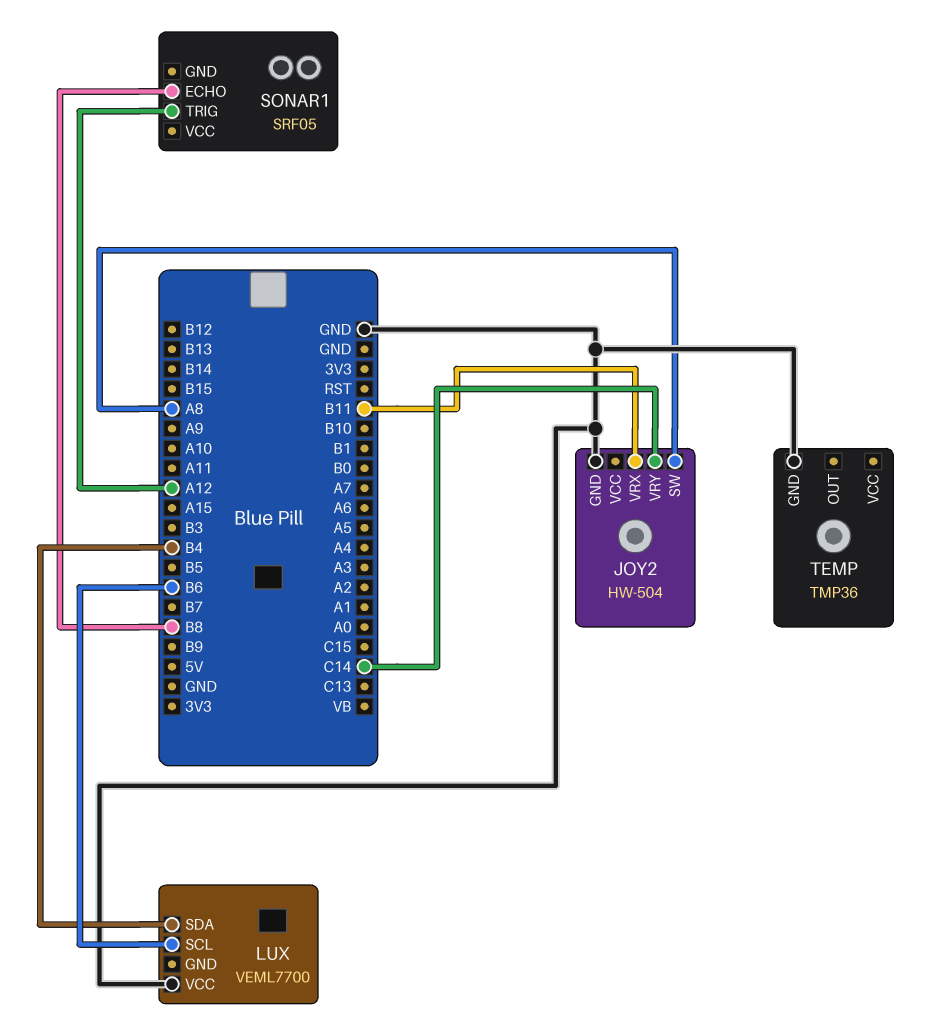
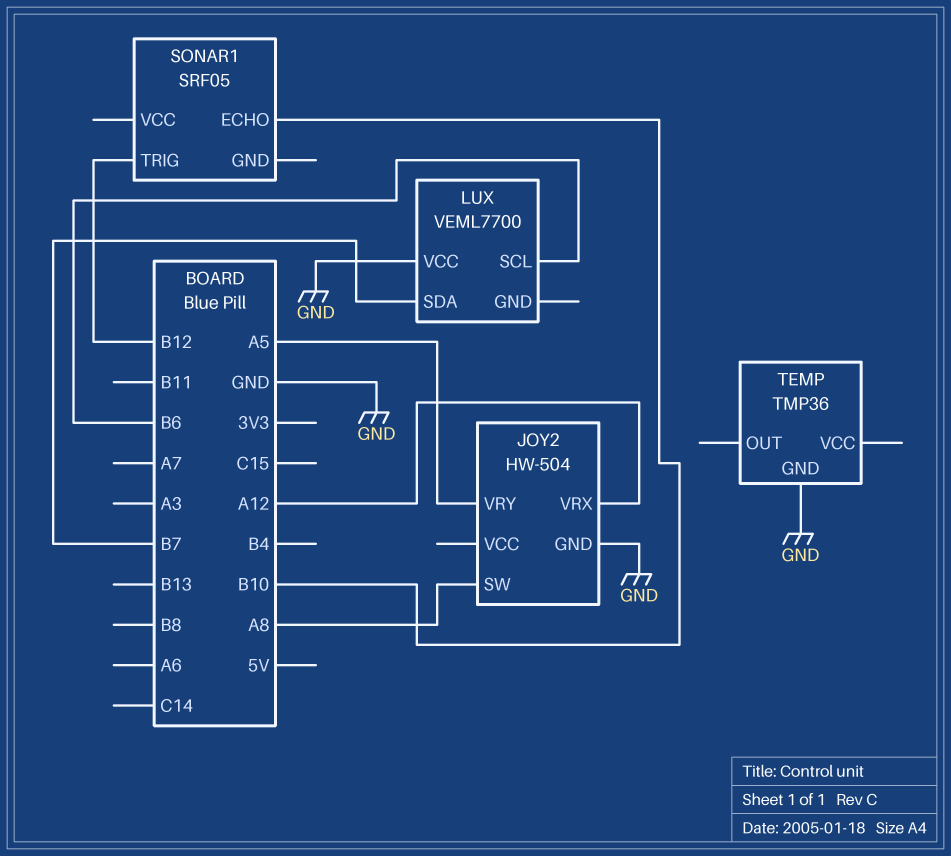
JOY2 pin VRX: B11 -> A12
JOY2 pin VRY: C14 -> A5
LUX pin SDA: B4 -> B7
SONAR1 pin ECHO: B8 -> B10
SONAR1 pin TRIG: A12 -> B12

